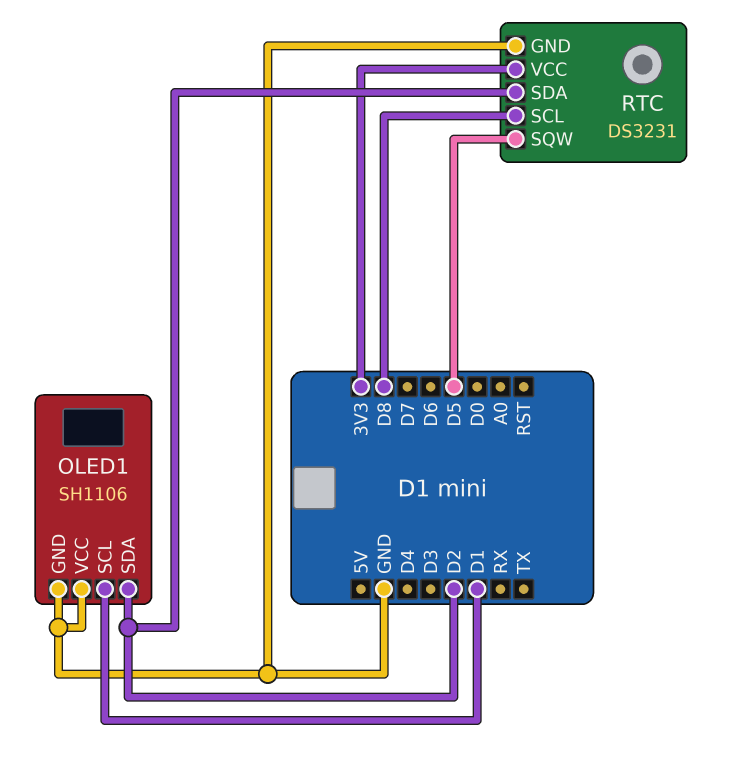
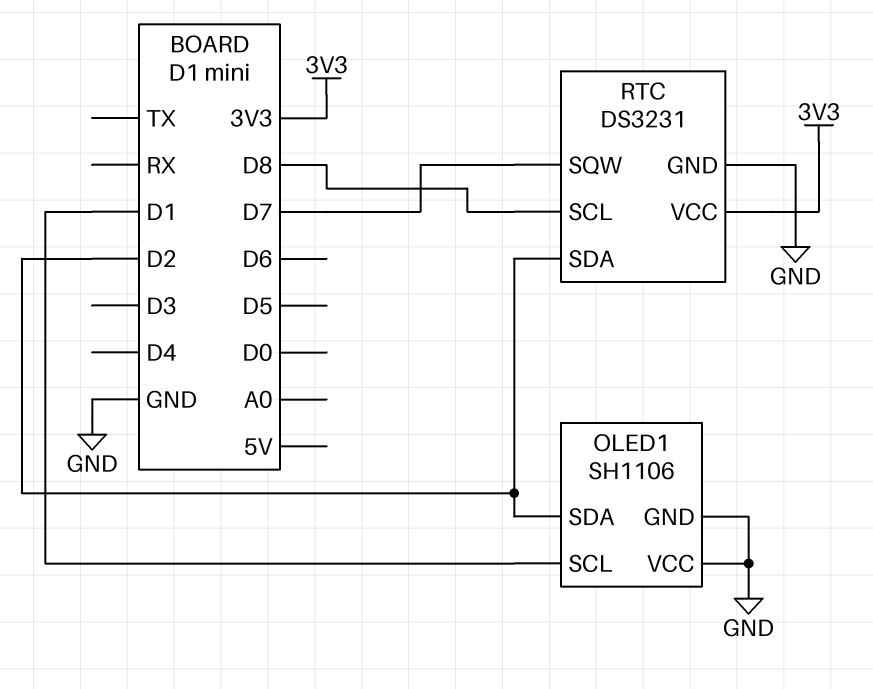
RTC pin SQW: D5 -> D7

